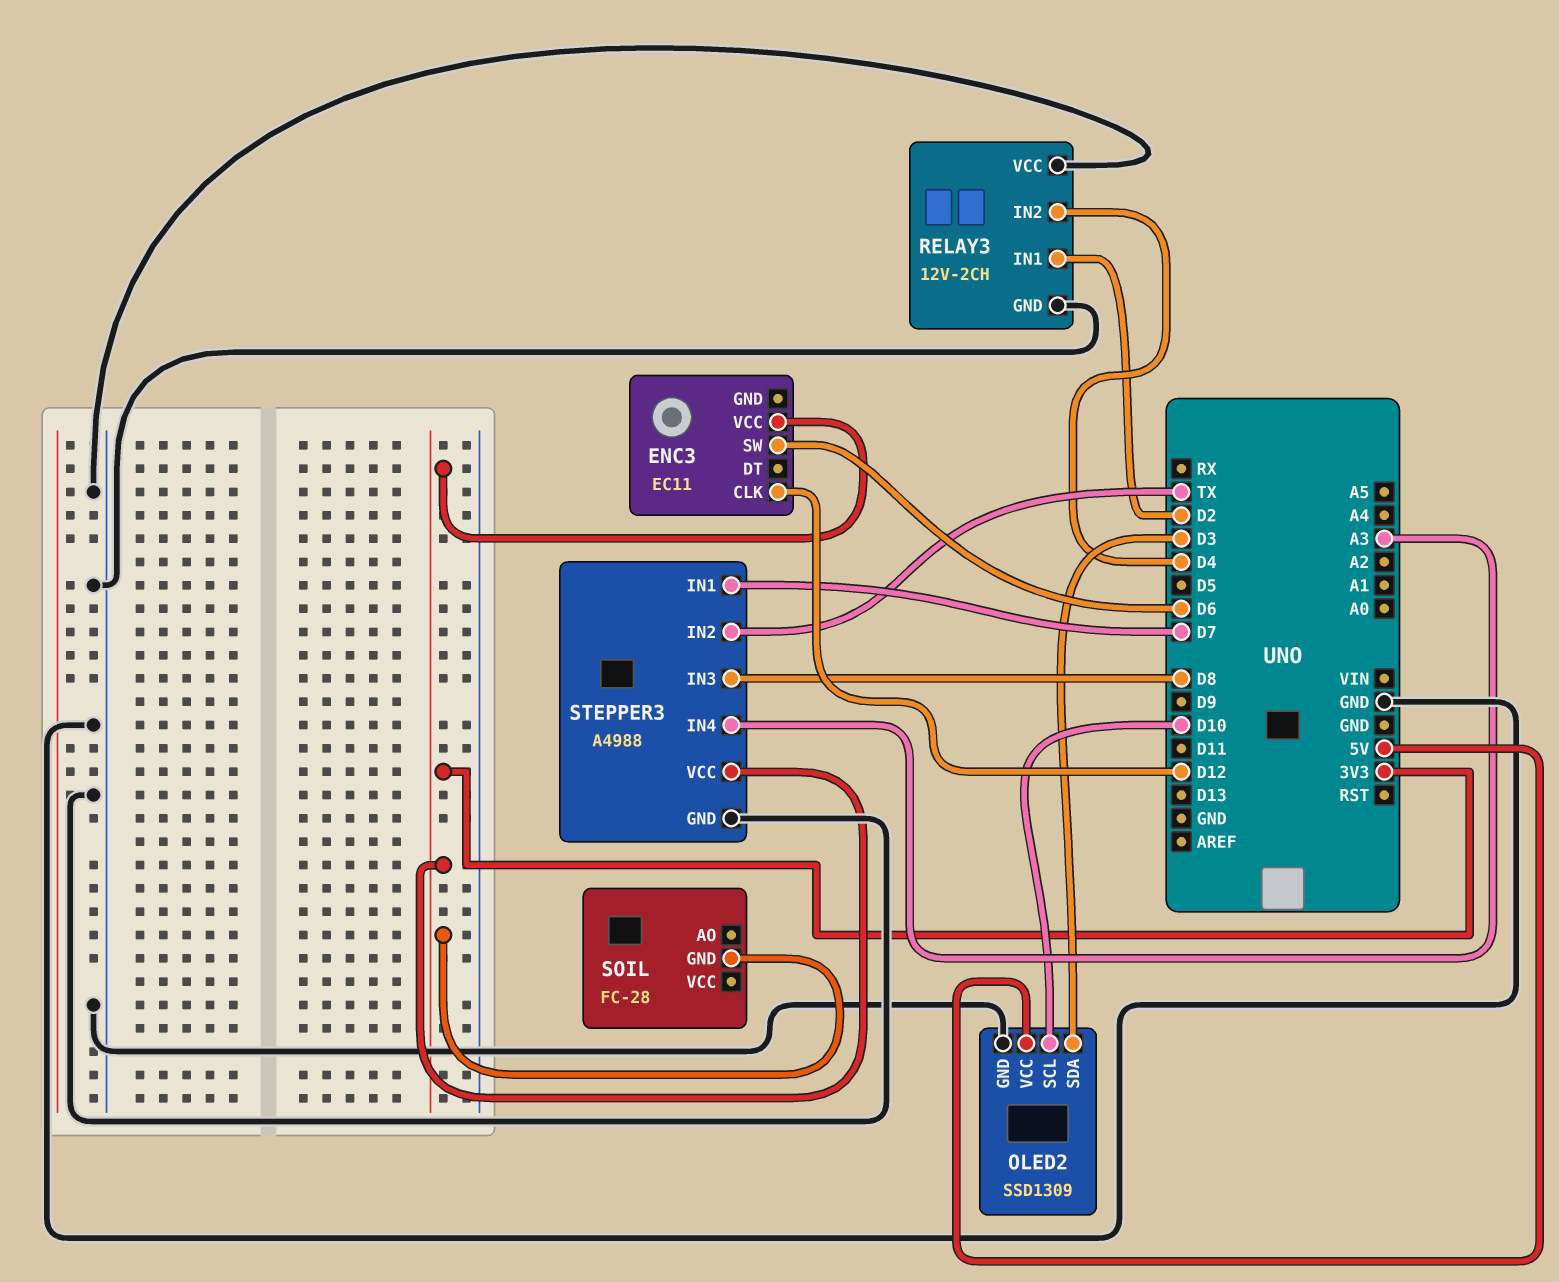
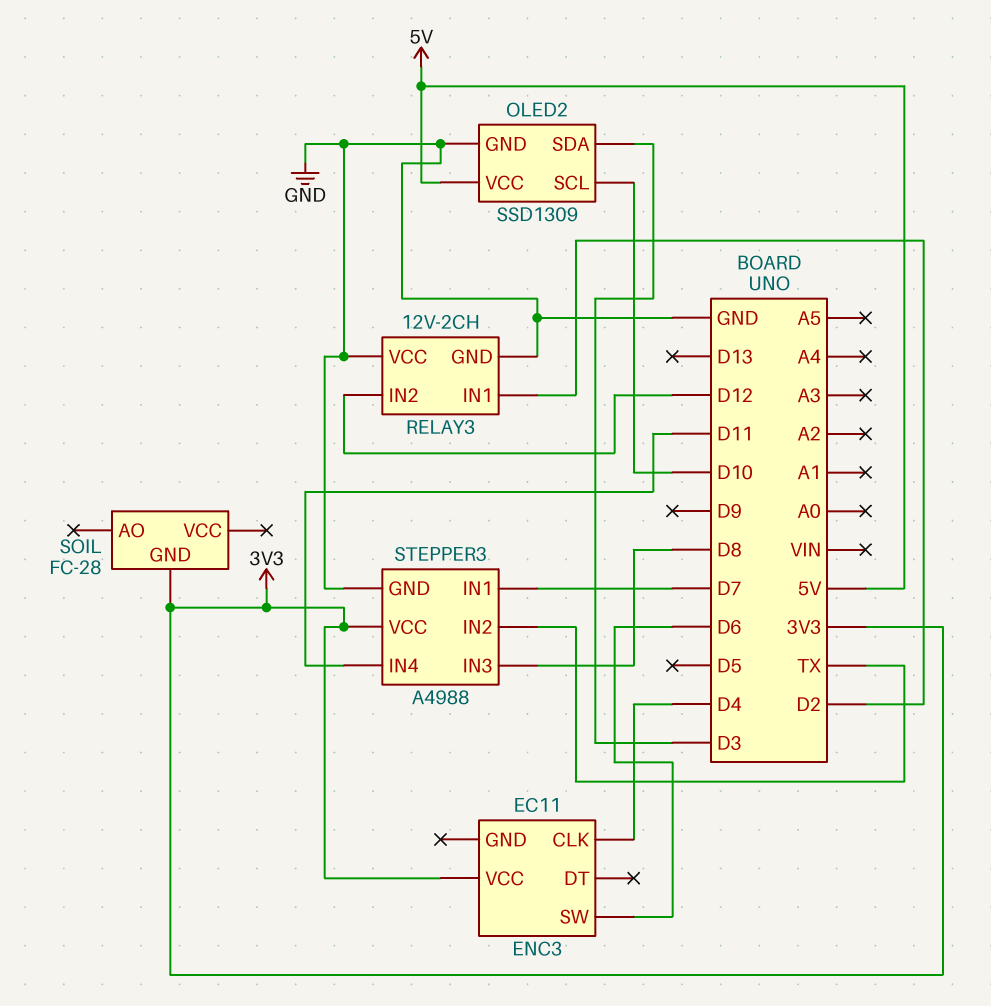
ENC3 pin CLK: D12 -> D4
RELAY3 pin IN2: D4 -> D12
STEPPER3 pin IN4: A3 -> D11

